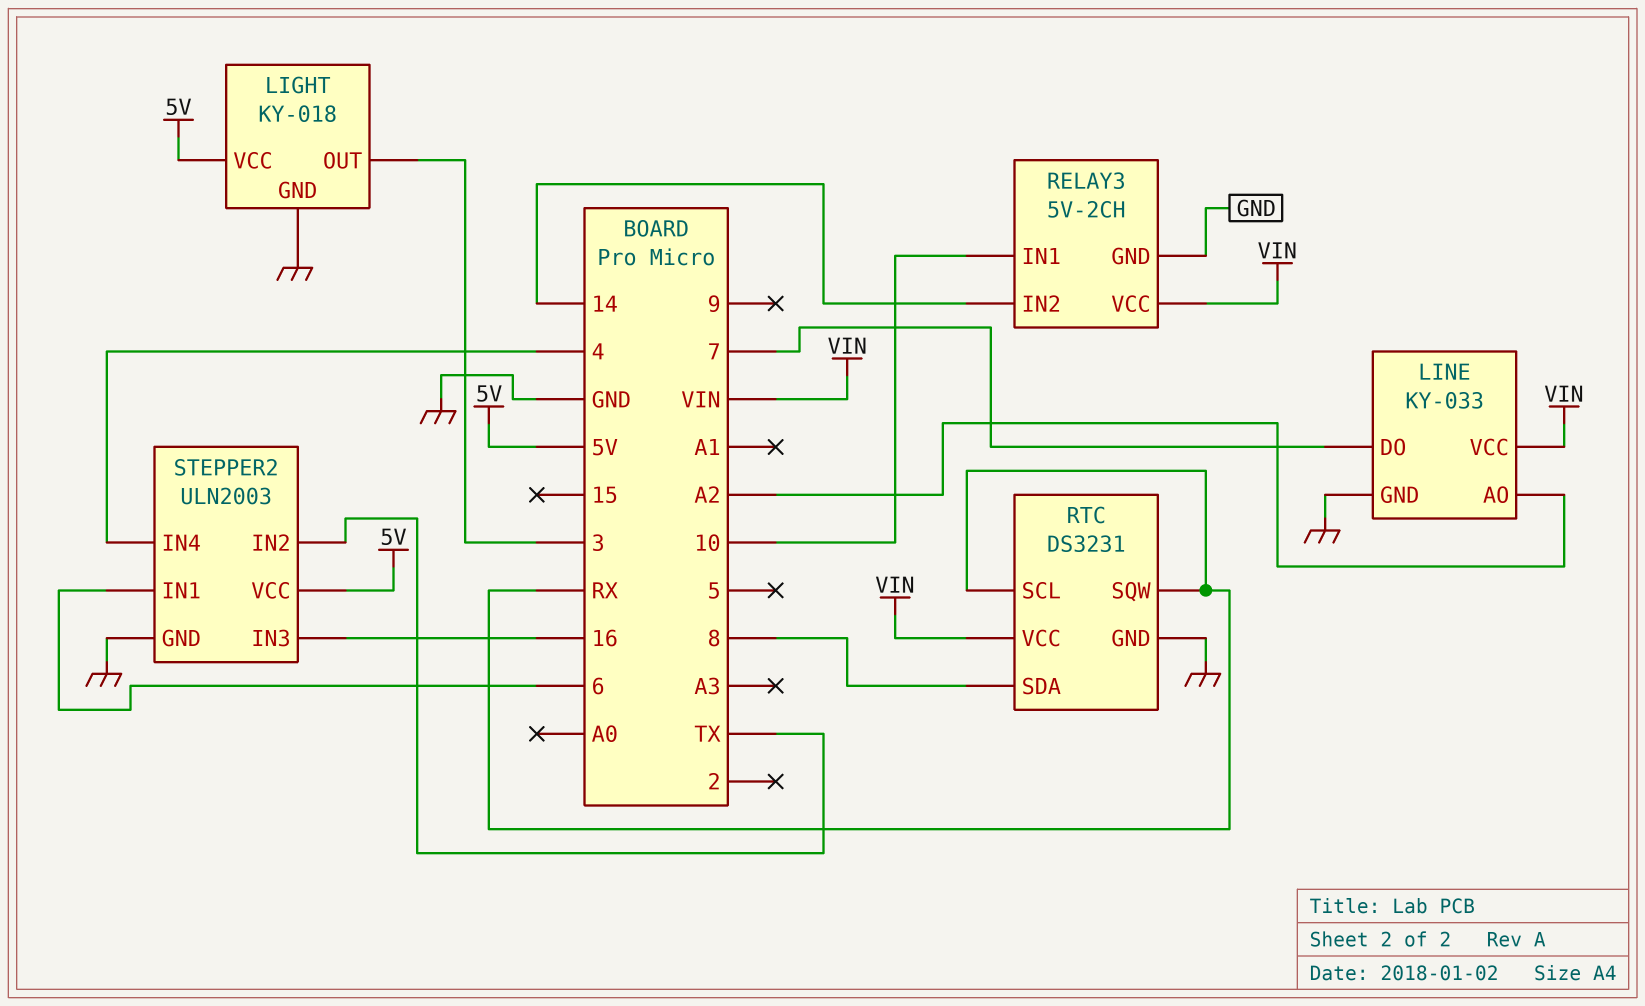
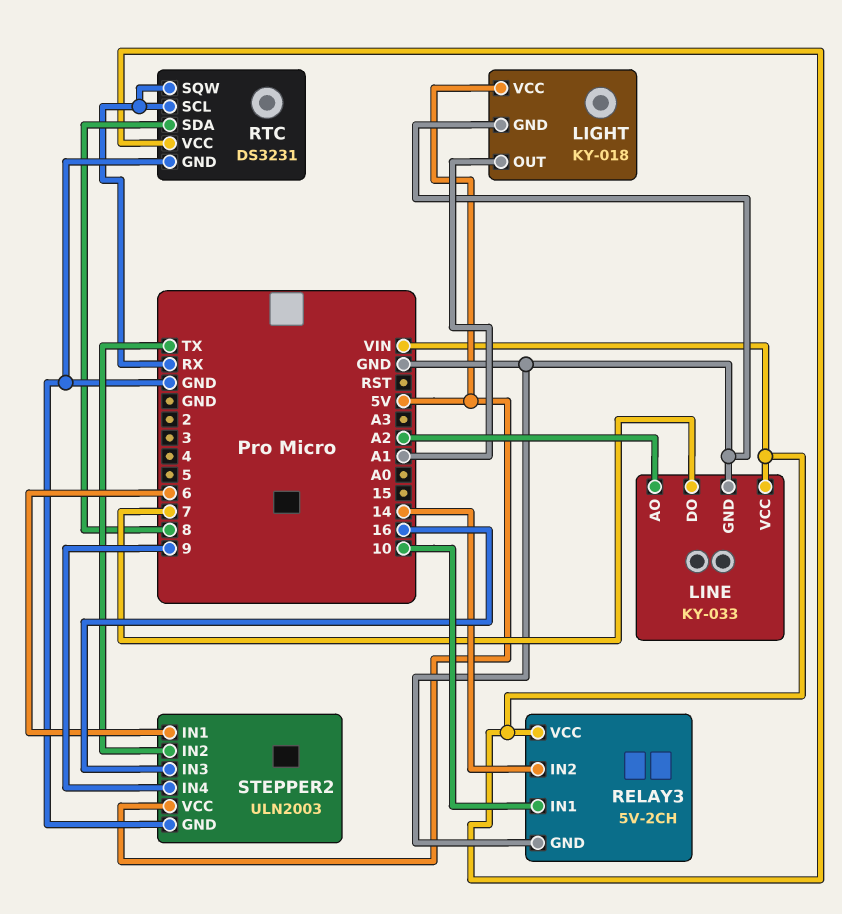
LIGHT pin OUT: 3 -> A1
STEPPER2 pin IN4: 4 -> 9

